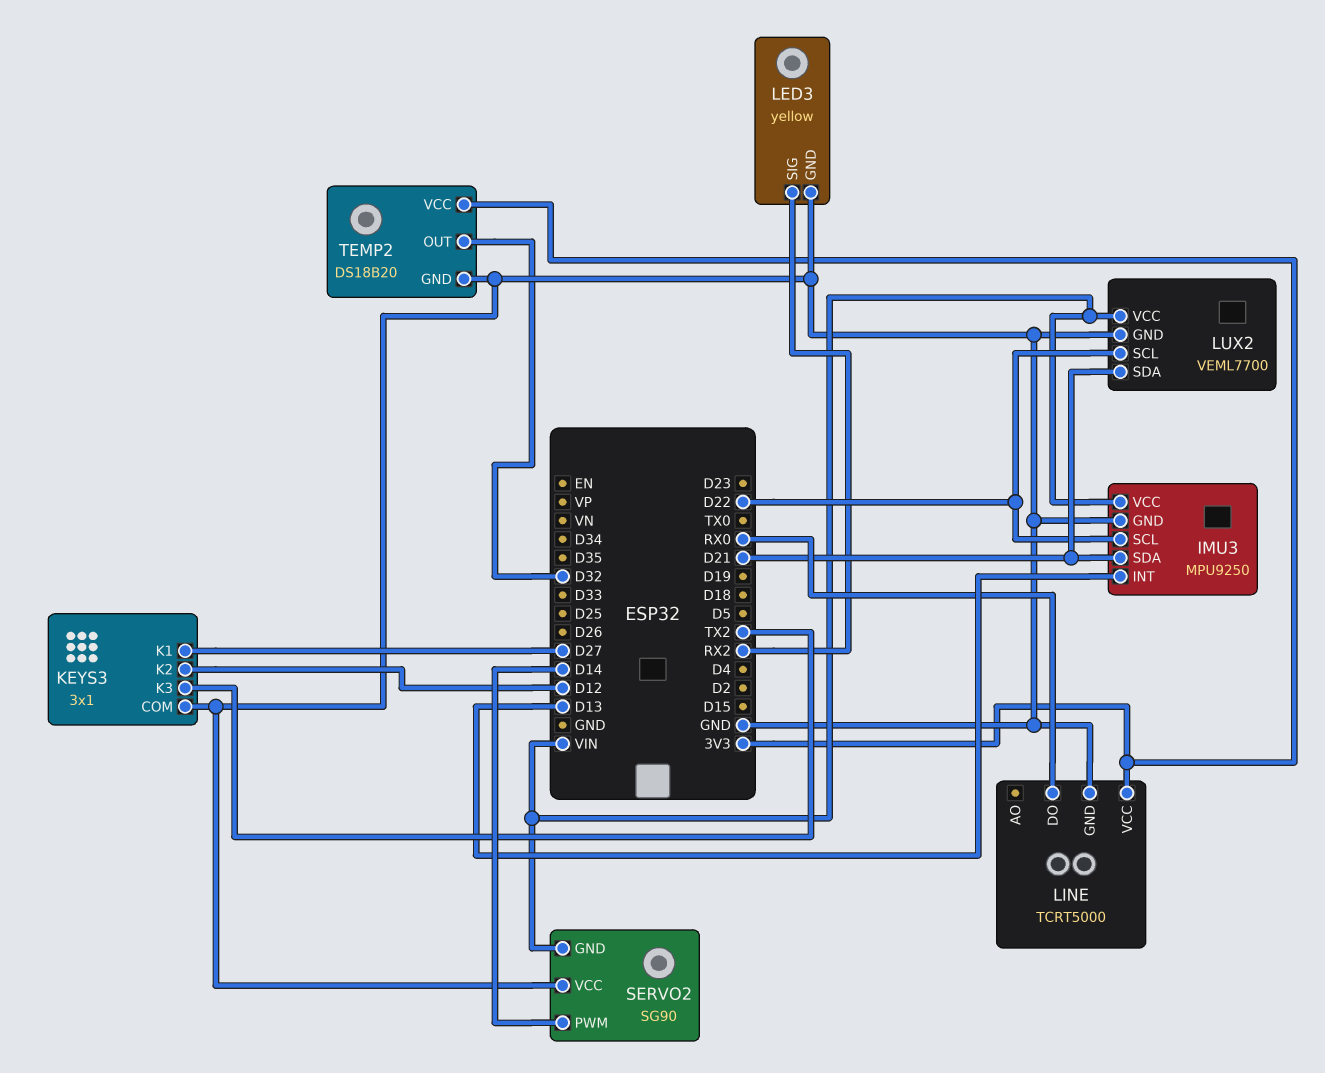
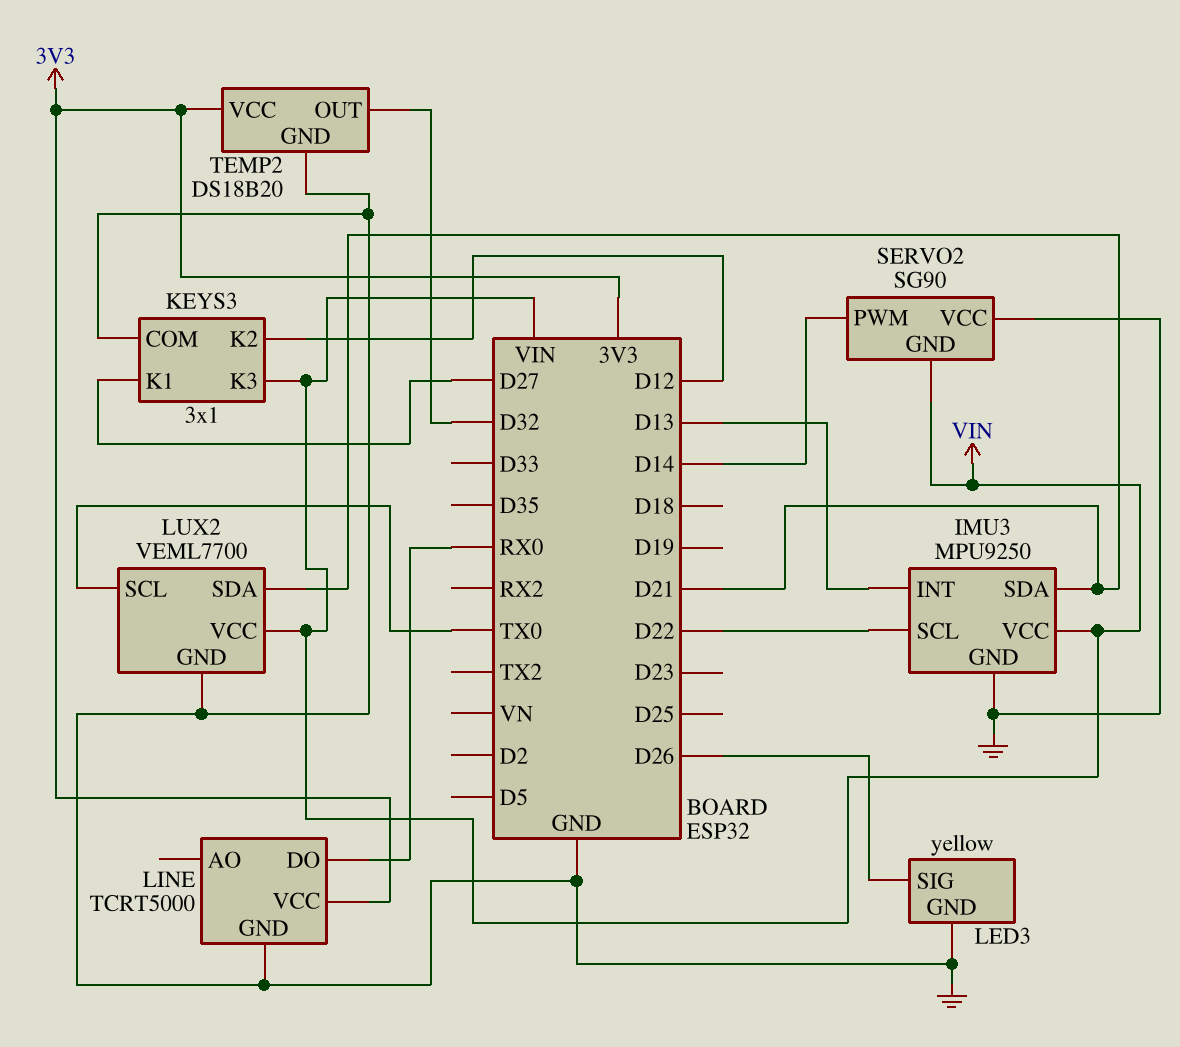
KEYS3 pin K3: TX2 -> VIN
LED3 pin SIG: RX2 -> D26
LUX2 pin SCL: D22 -> TX0

